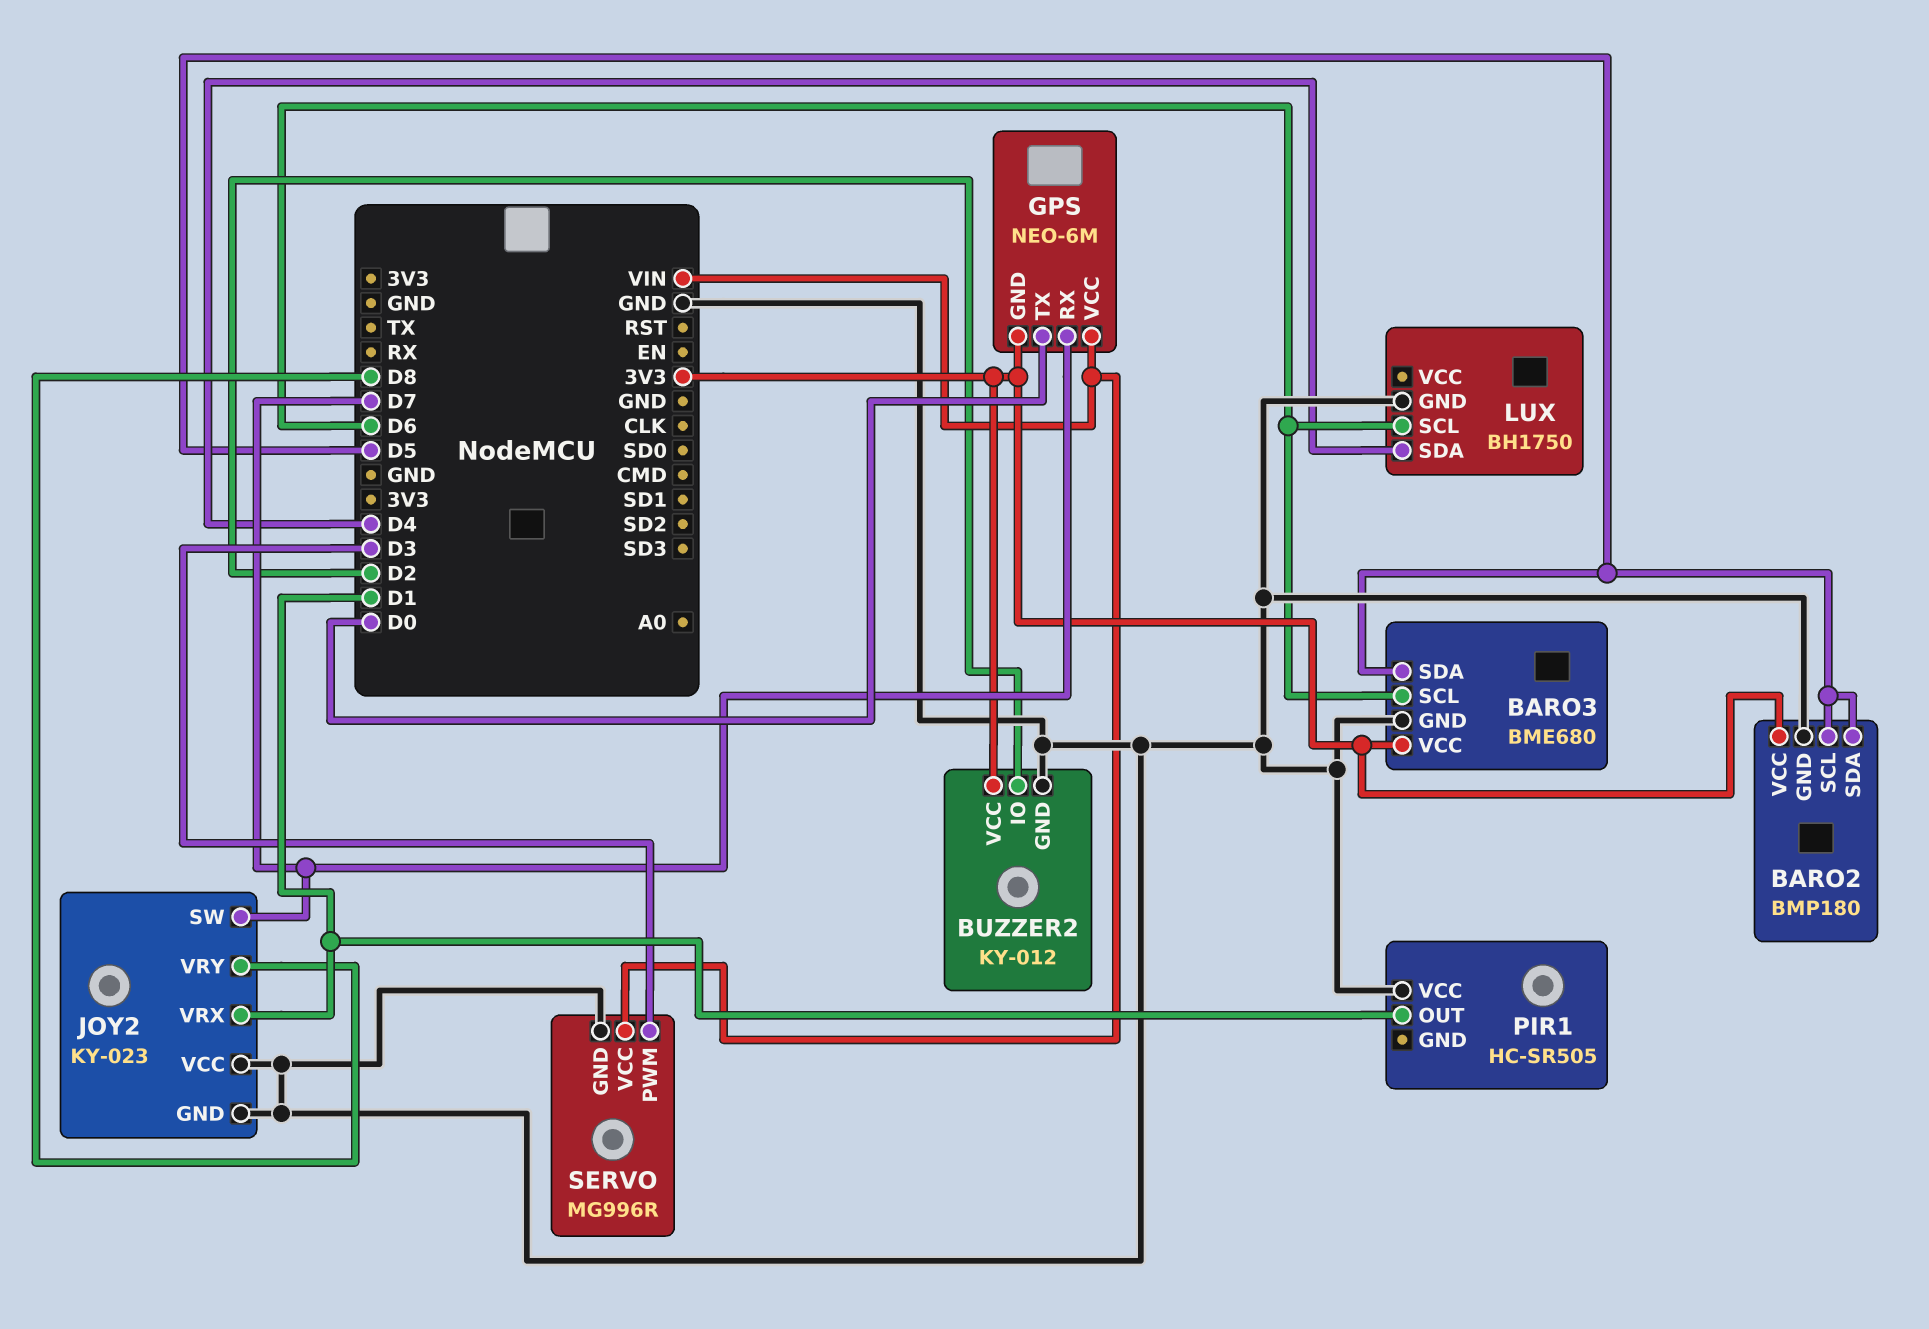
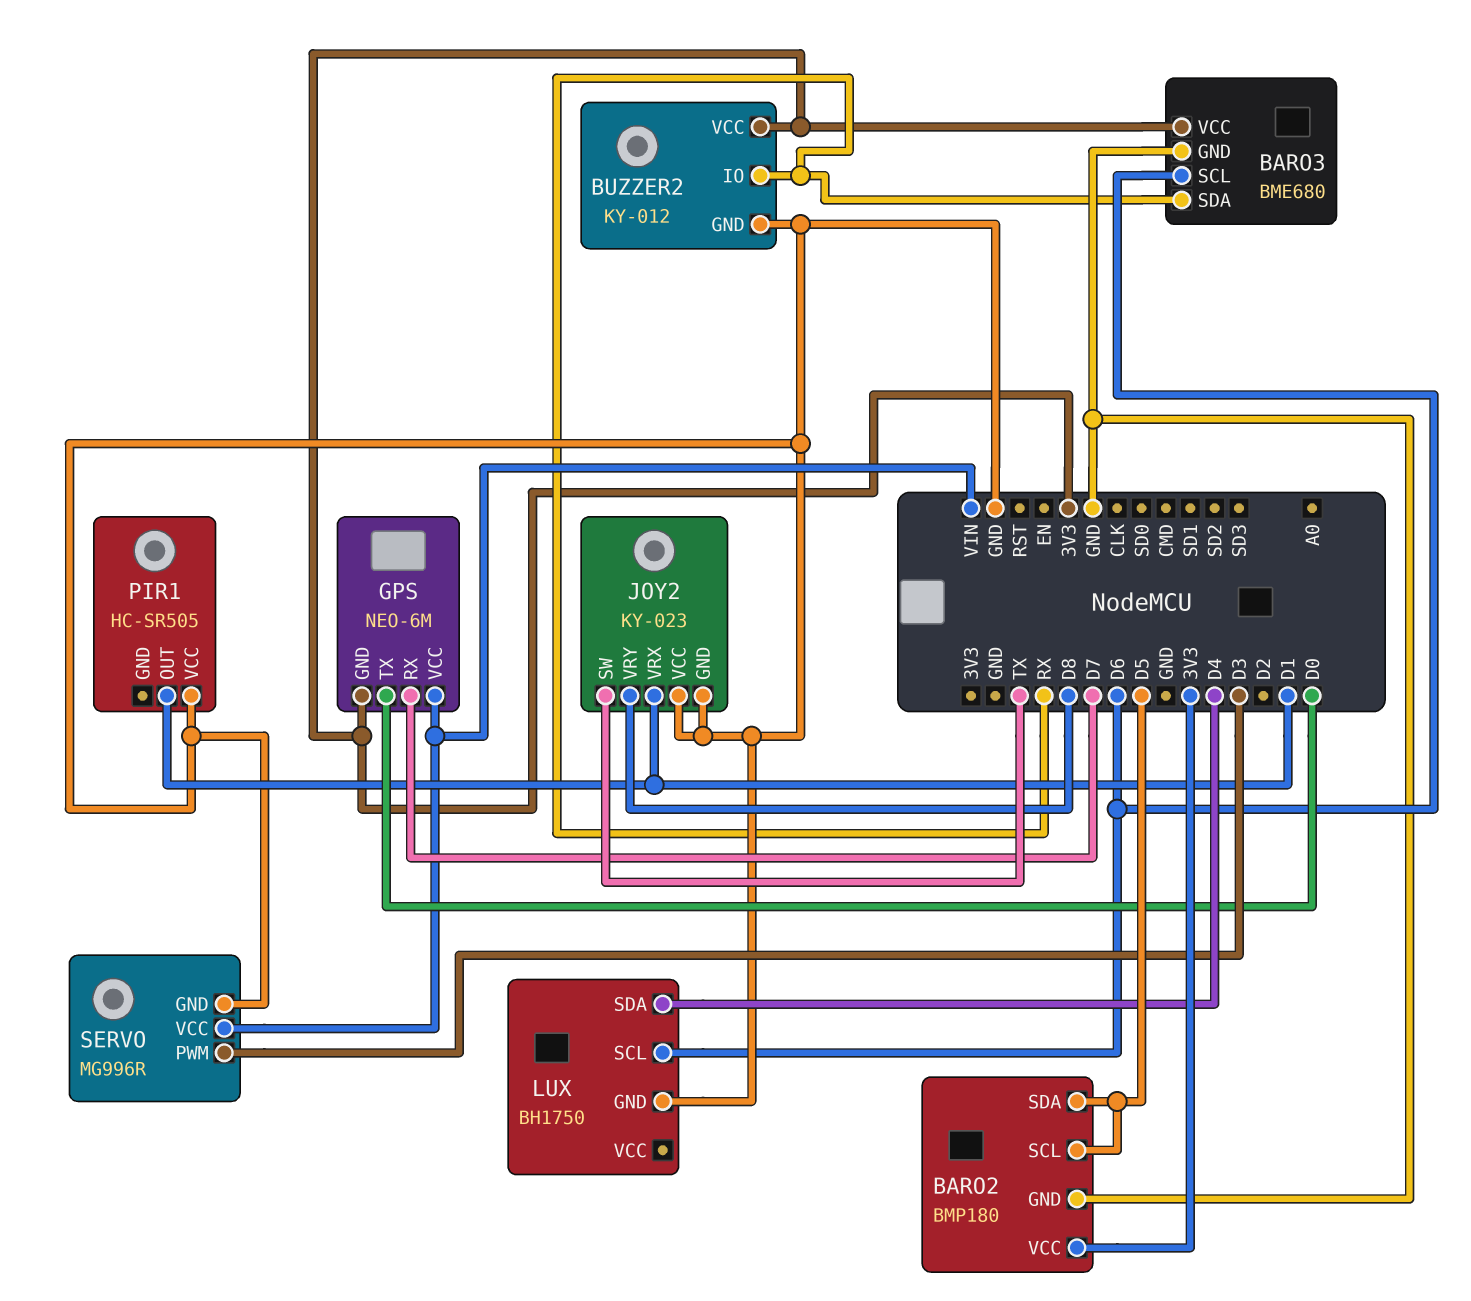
BARO3 pin SDA: D5 -> RX
BUZZER2 pin IO: D2 -> RX
JOY2 pin SW: D7 -> TX

